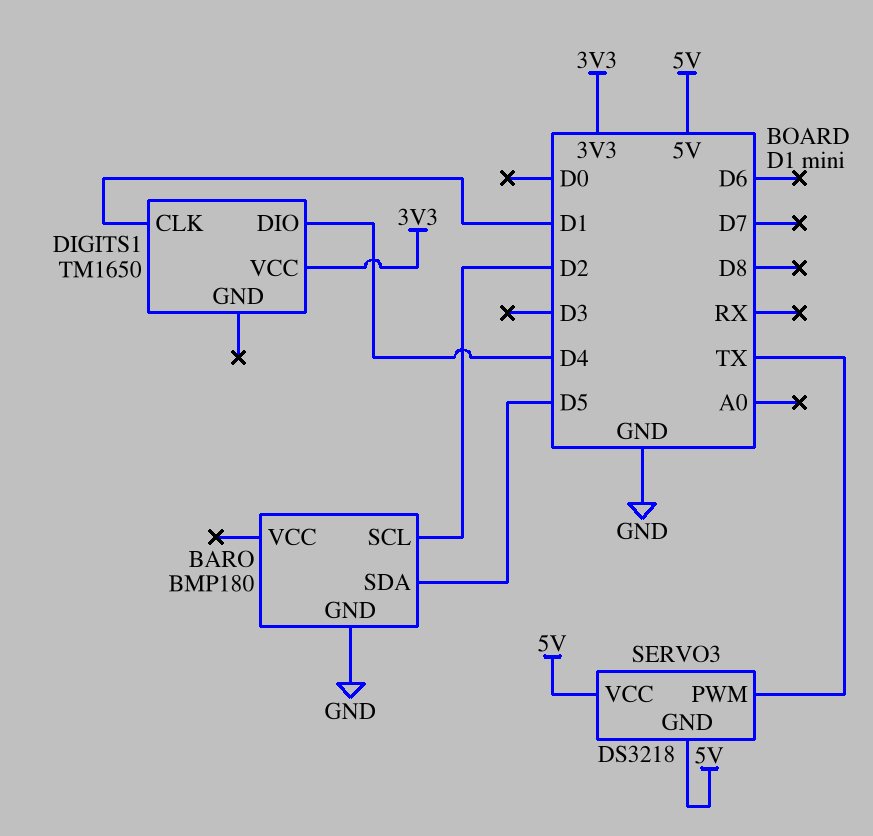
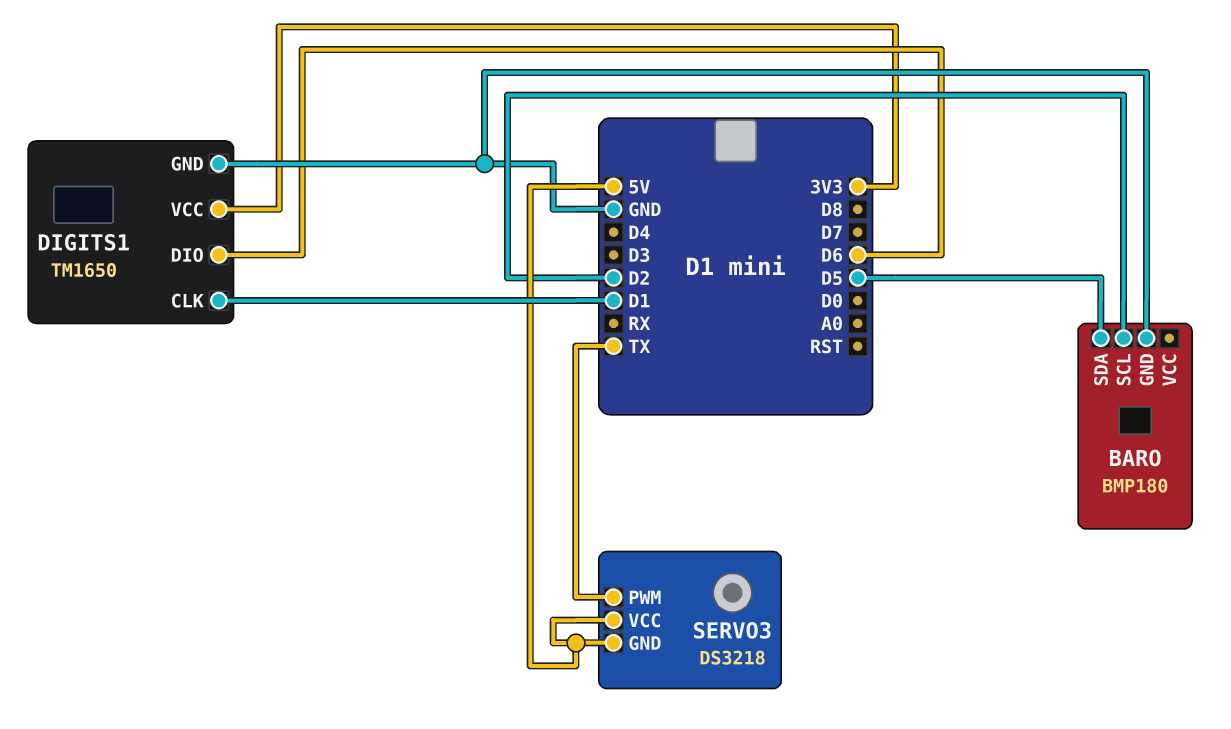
DIGITS1 pin DIO: D4 -> D6
DIGITS1 pin GND: none -> GND

